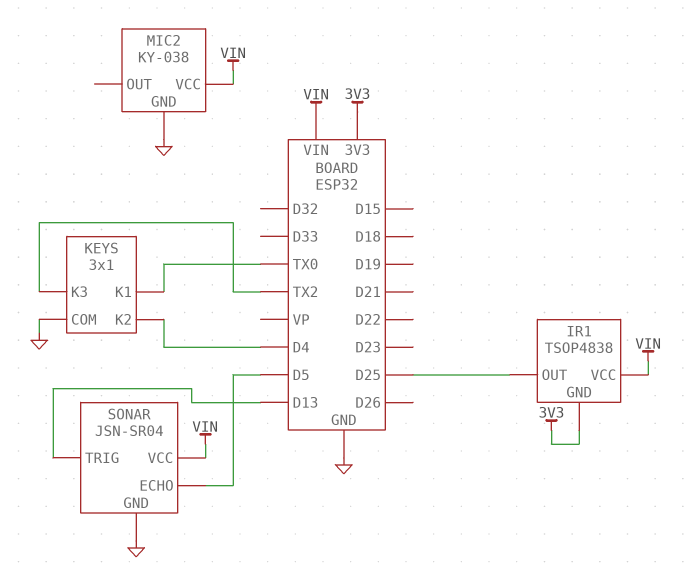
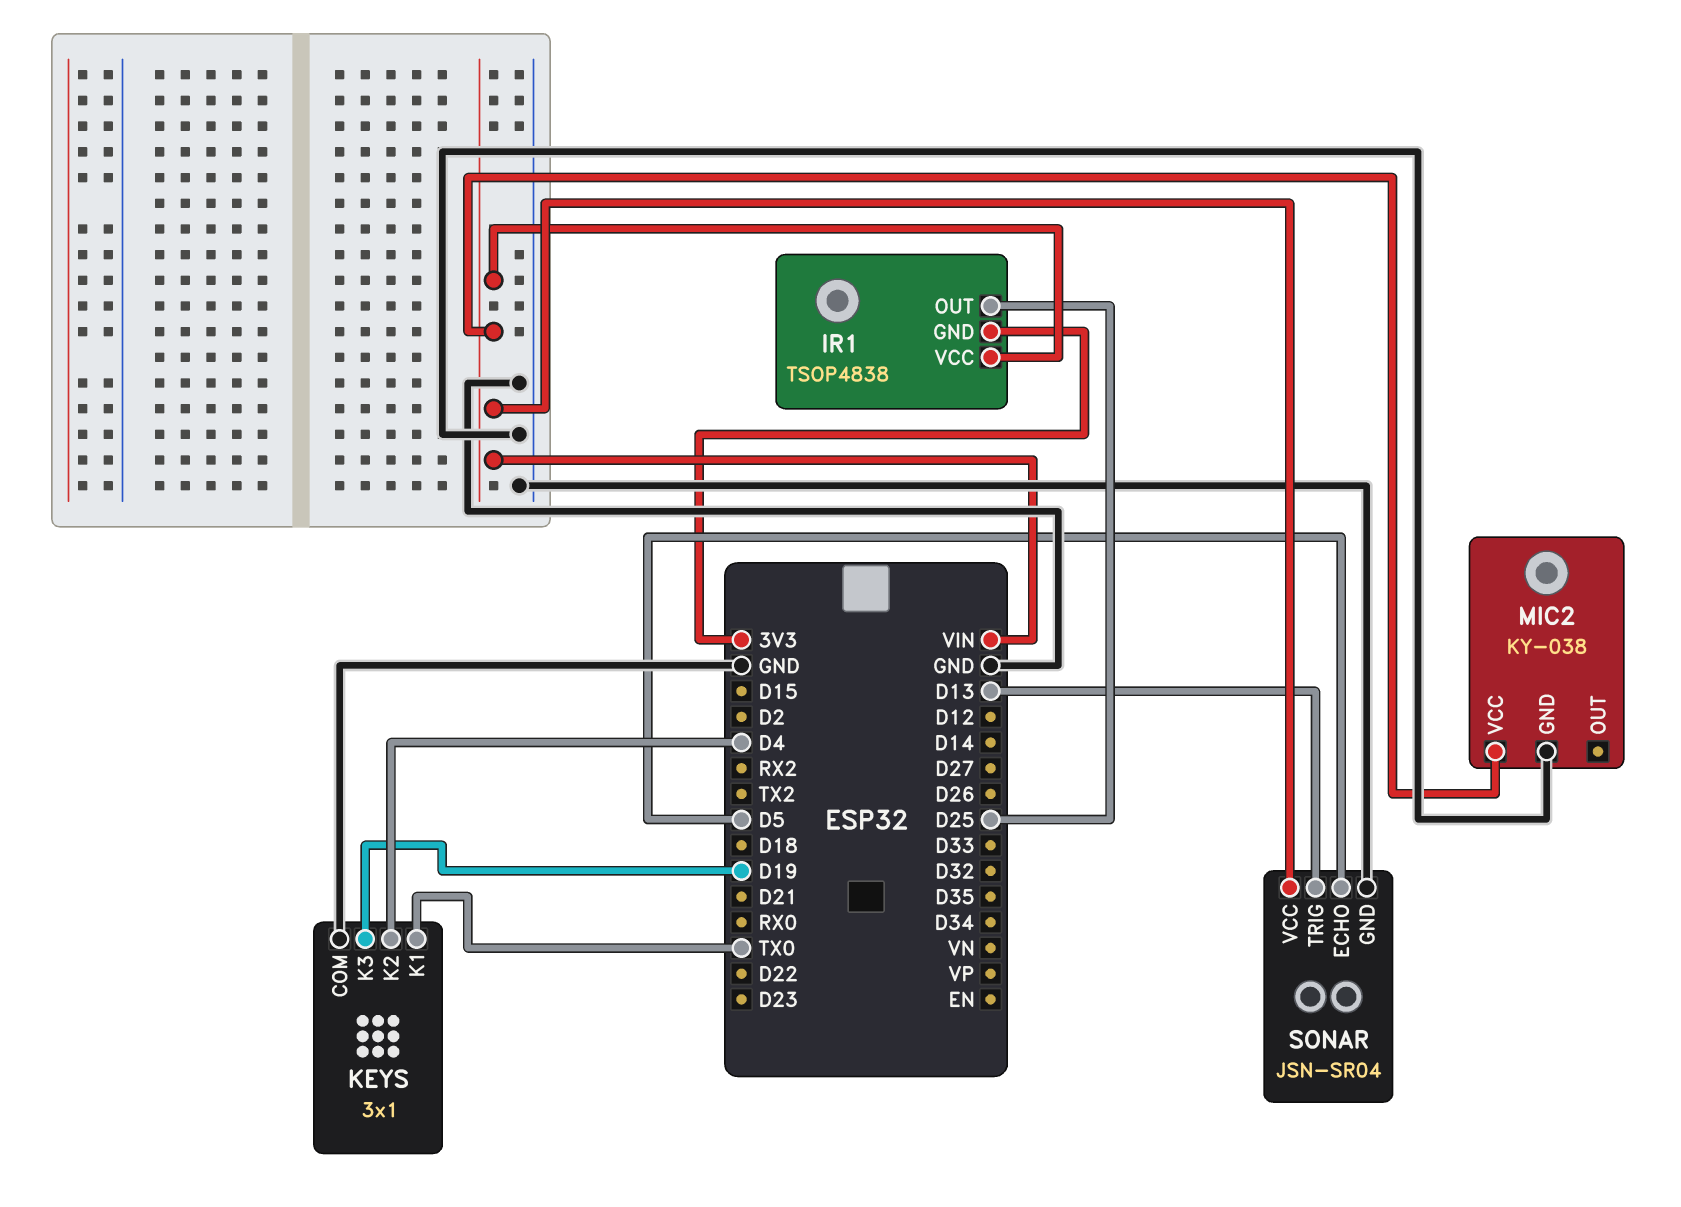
KEYS pin K3: TX2 -> D19

